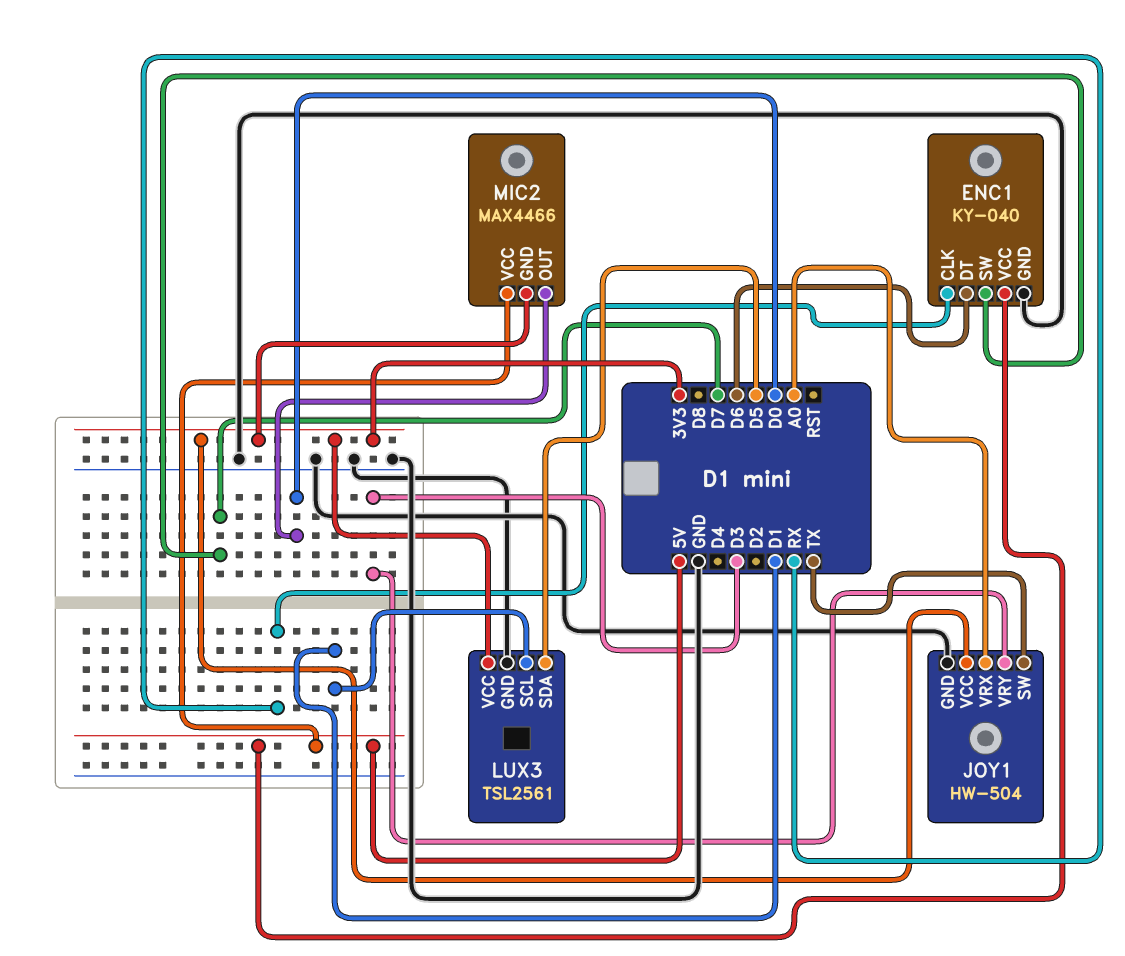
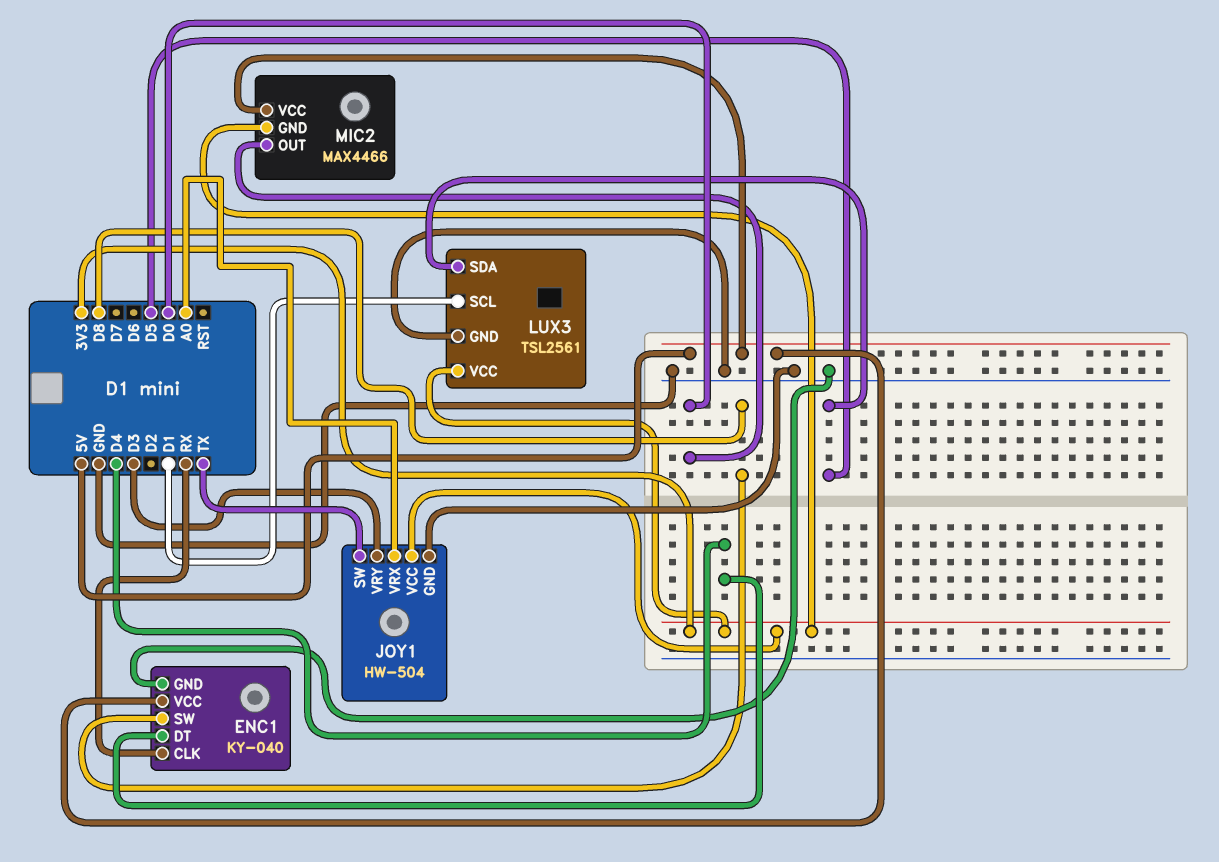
ENC1 pin DT: D6 -> D4
ENC1 pin SW: D7 -> D8

